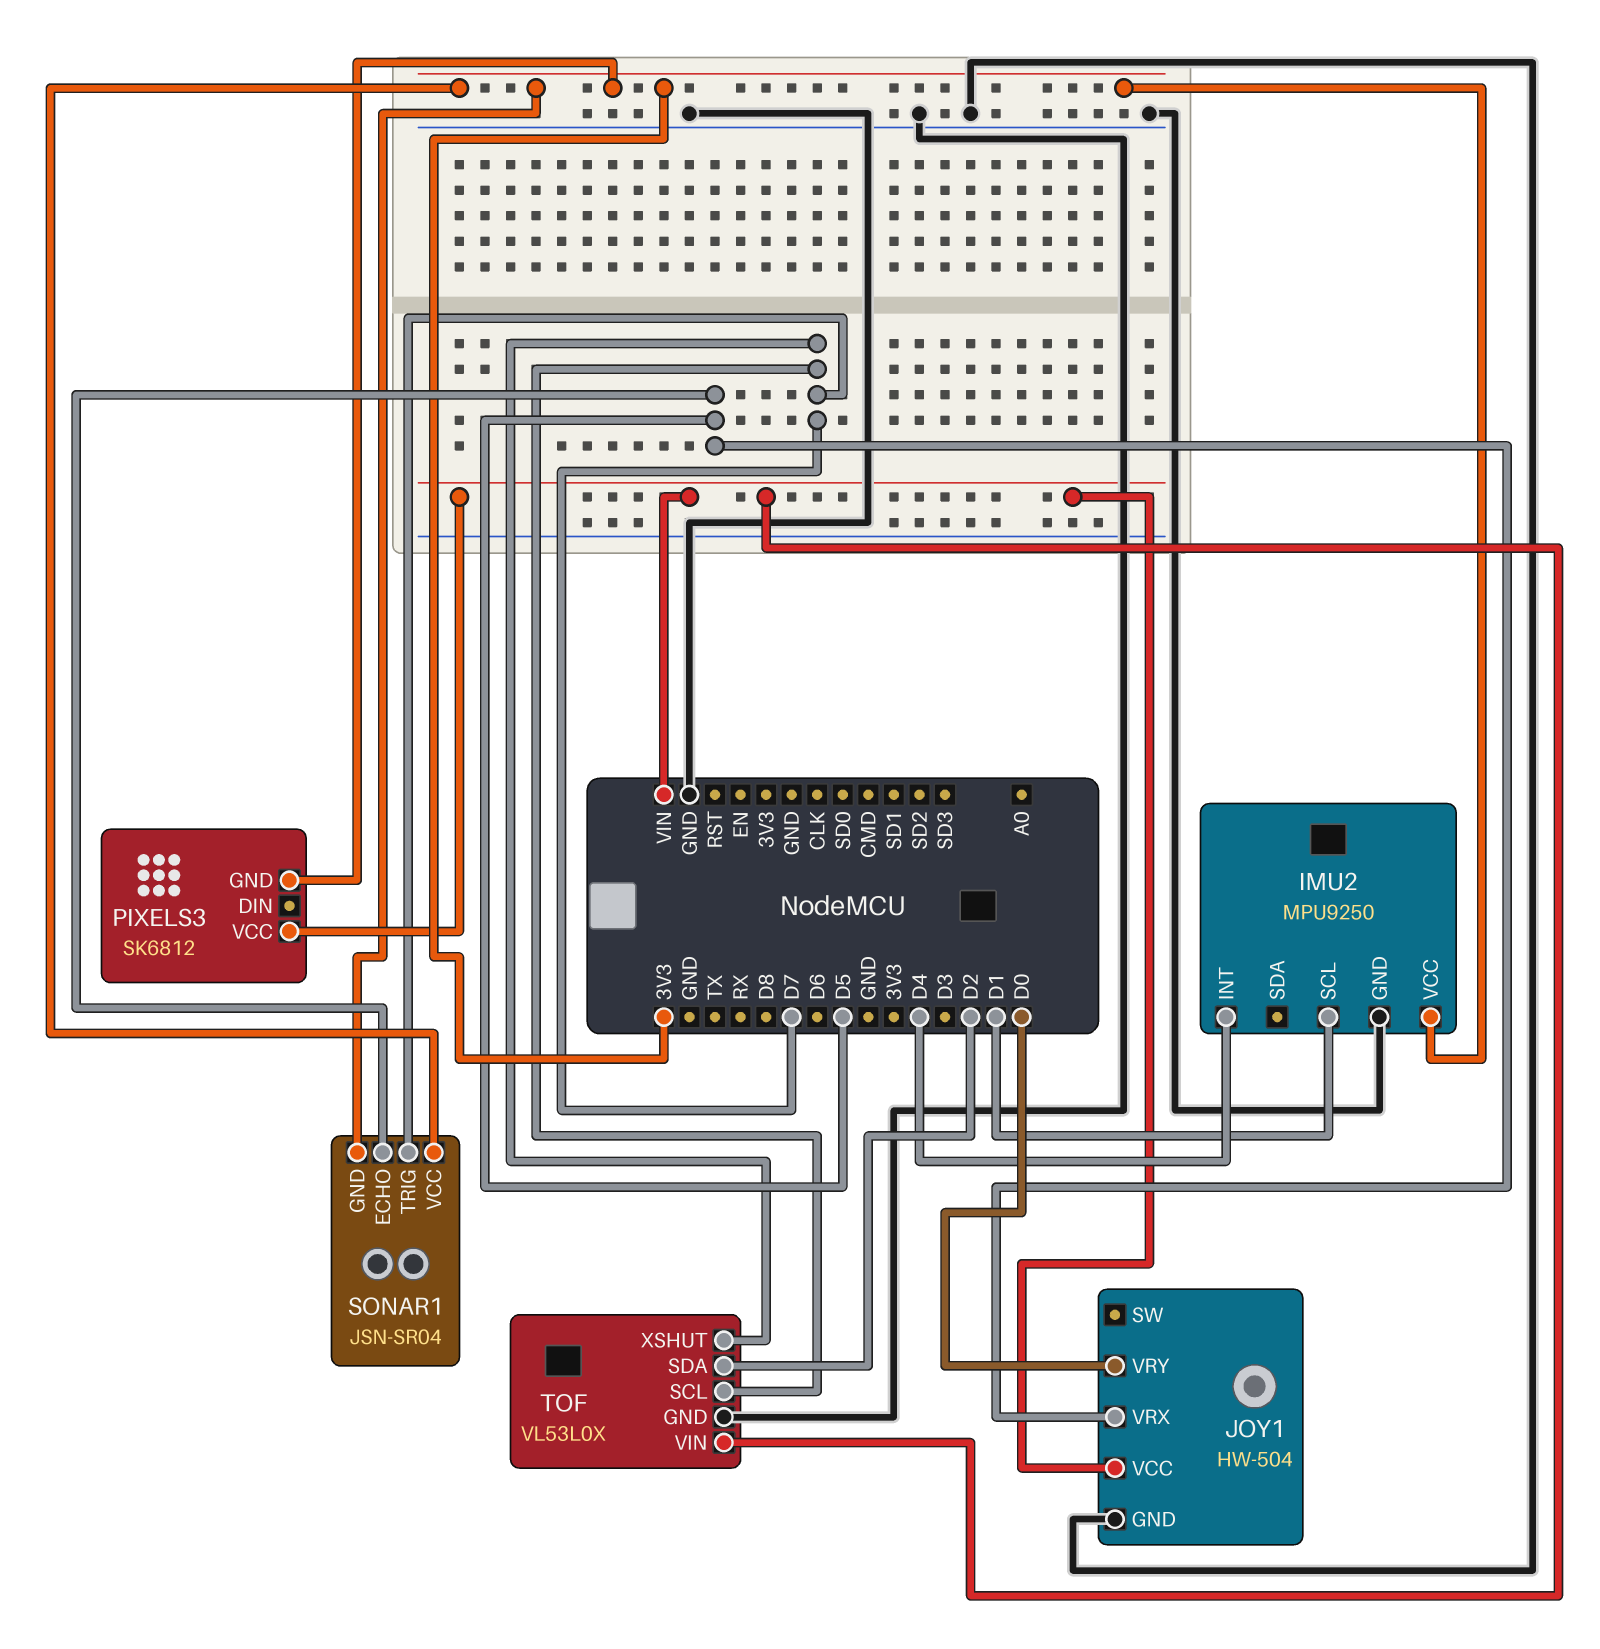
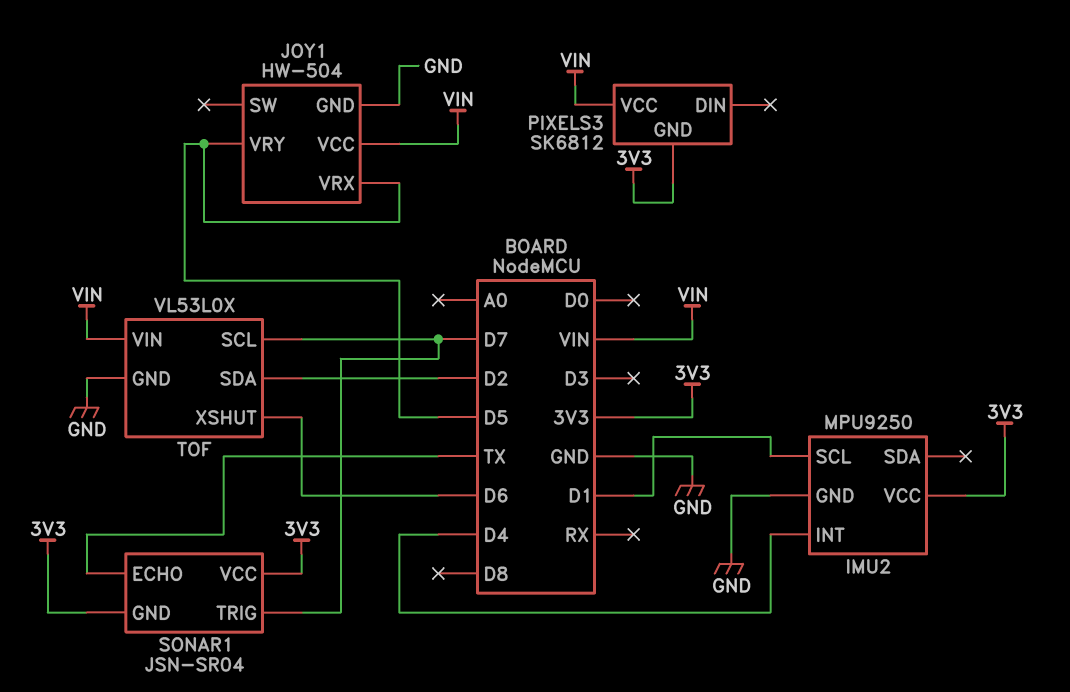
JOY1 pin VRY: D0 -> D5
SONAR1 pin ECHO: D5 -> TX
TOF pin XSHUT: D7 -> D6

